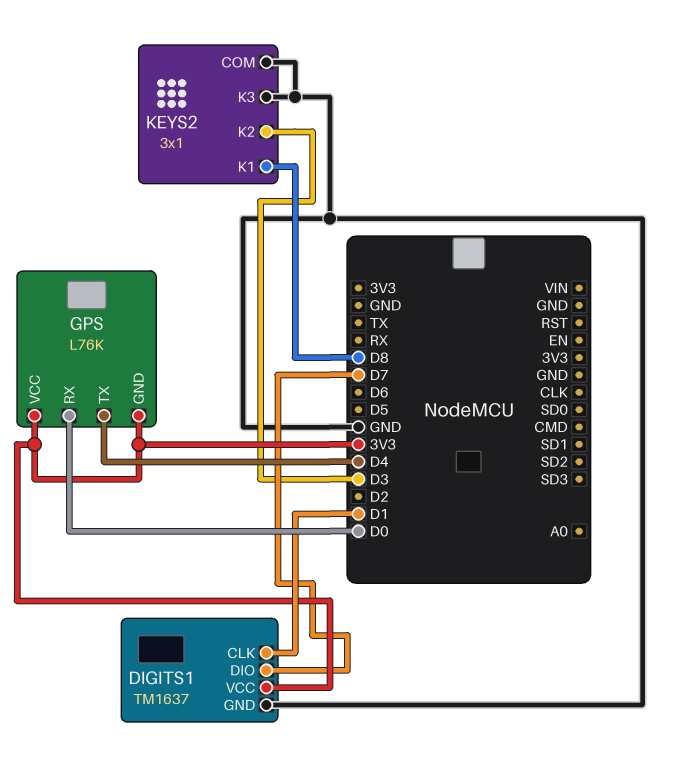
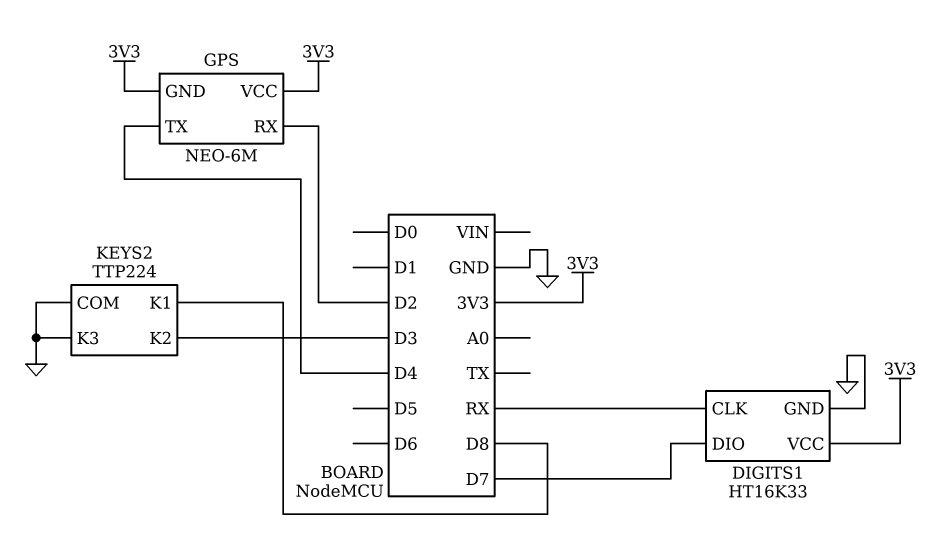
DIGITS1: TM1637 -> HT16K33
DIGITS1 pin CLK: D1 -> RX
GPS: L76K -> NEO-6M
GPS pin RX: D0 -> D2
KEYS2: 3x1 -> TTP224

